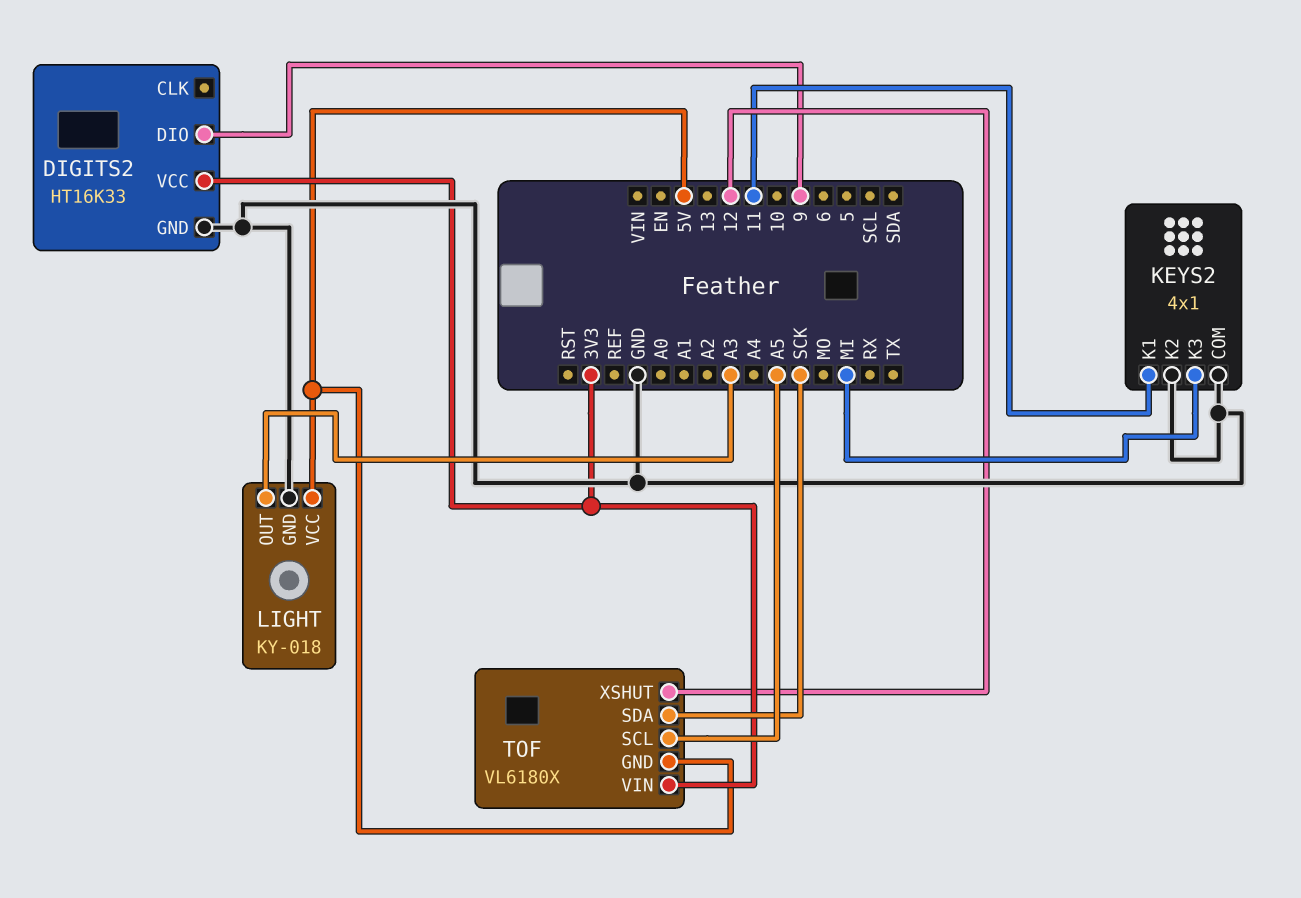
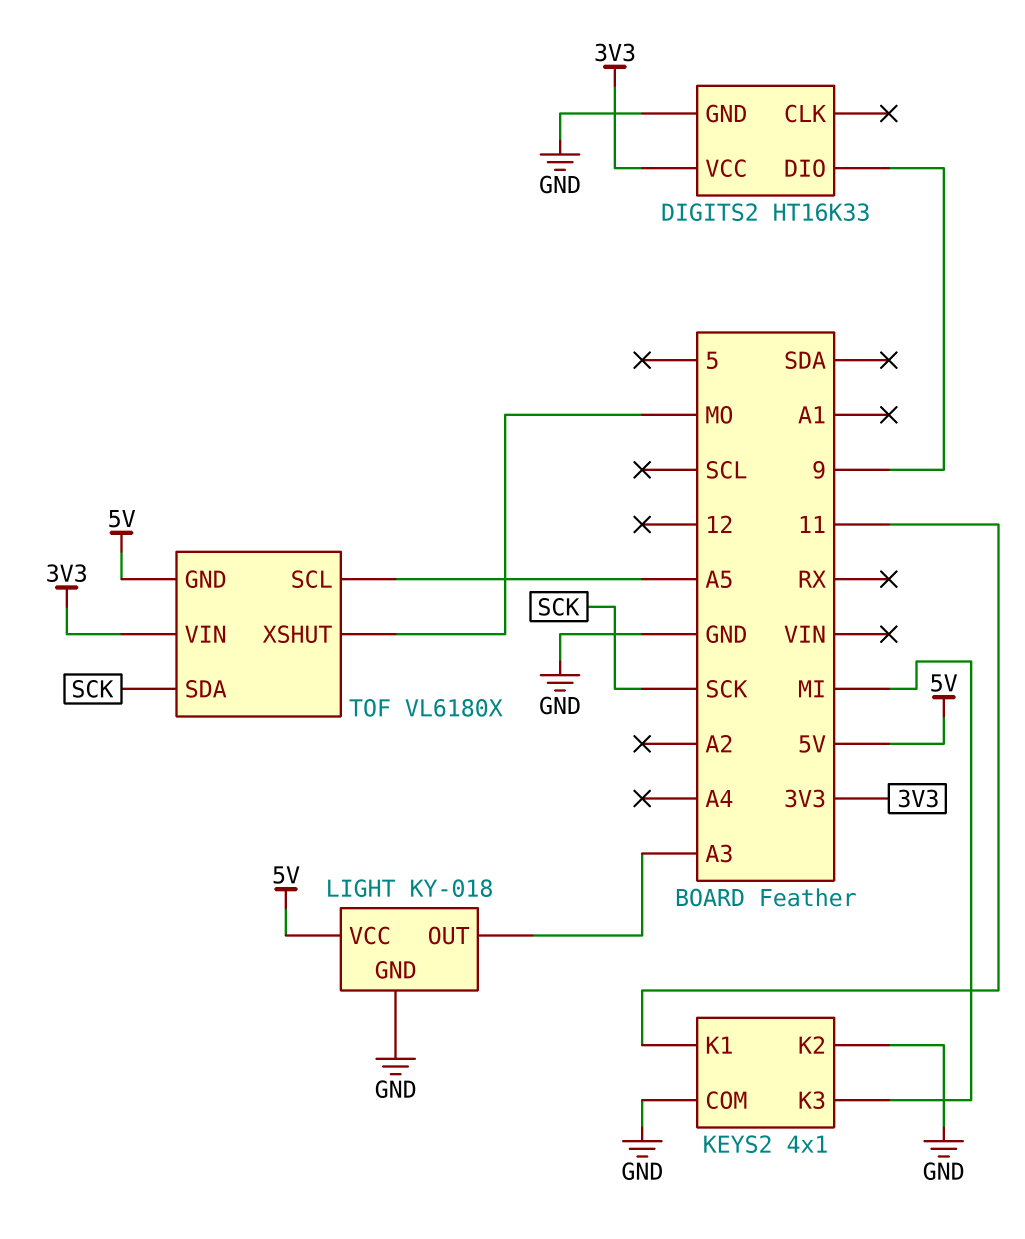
TOF pin XSHUT: 12 -> MO

